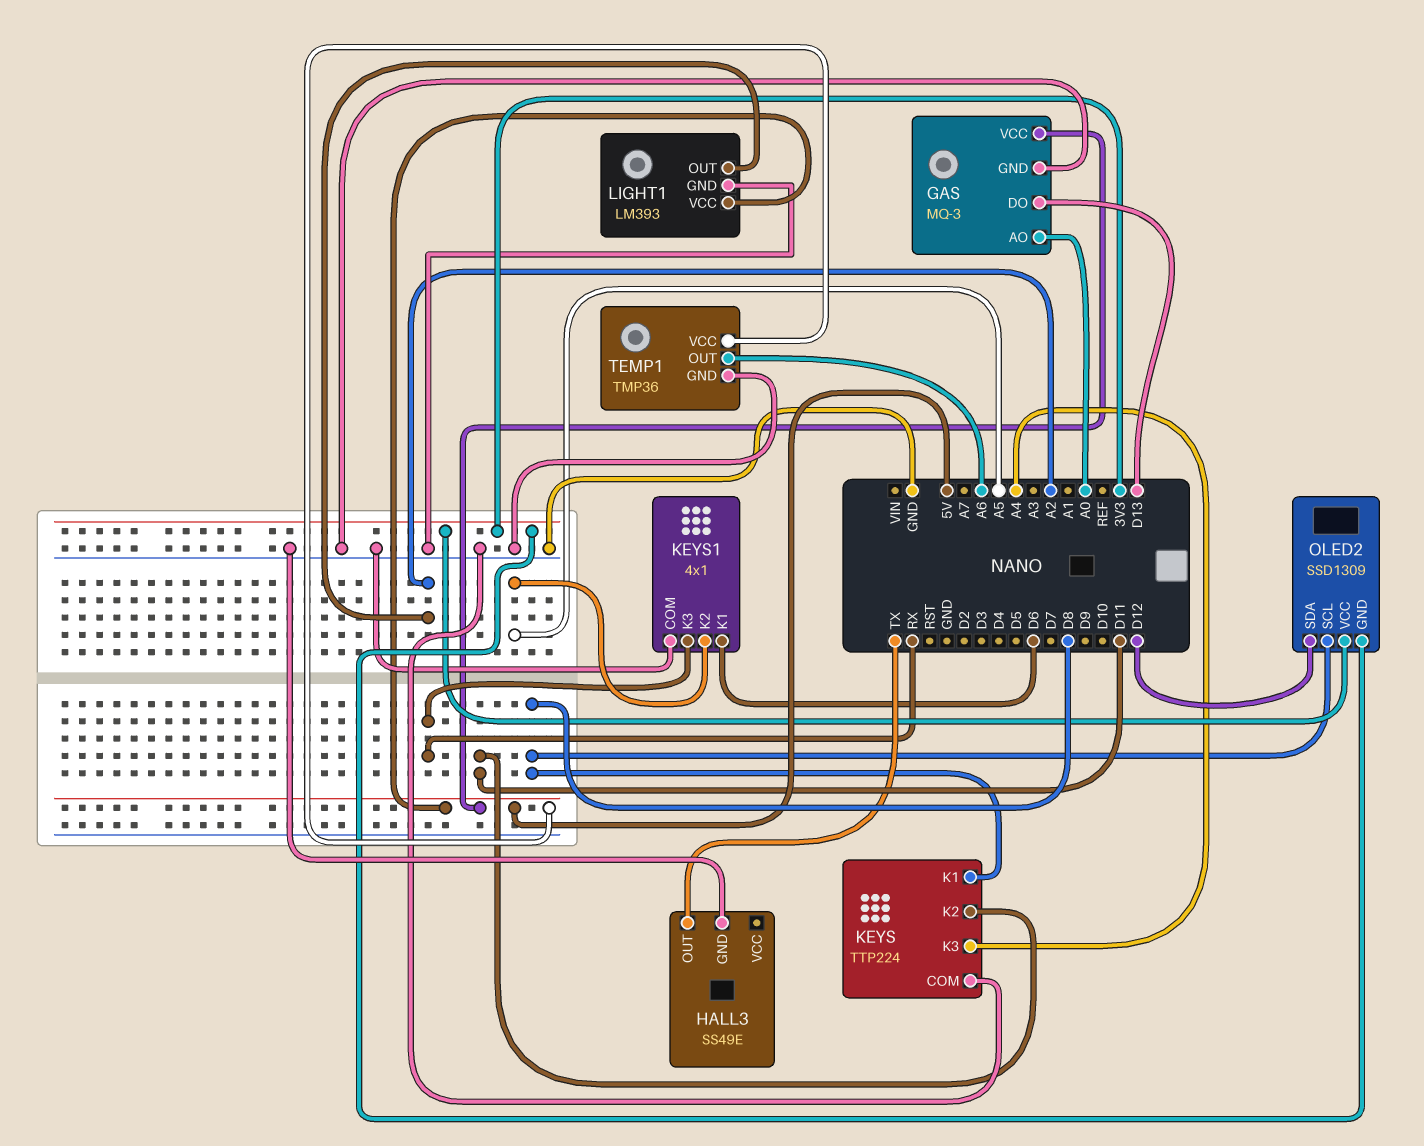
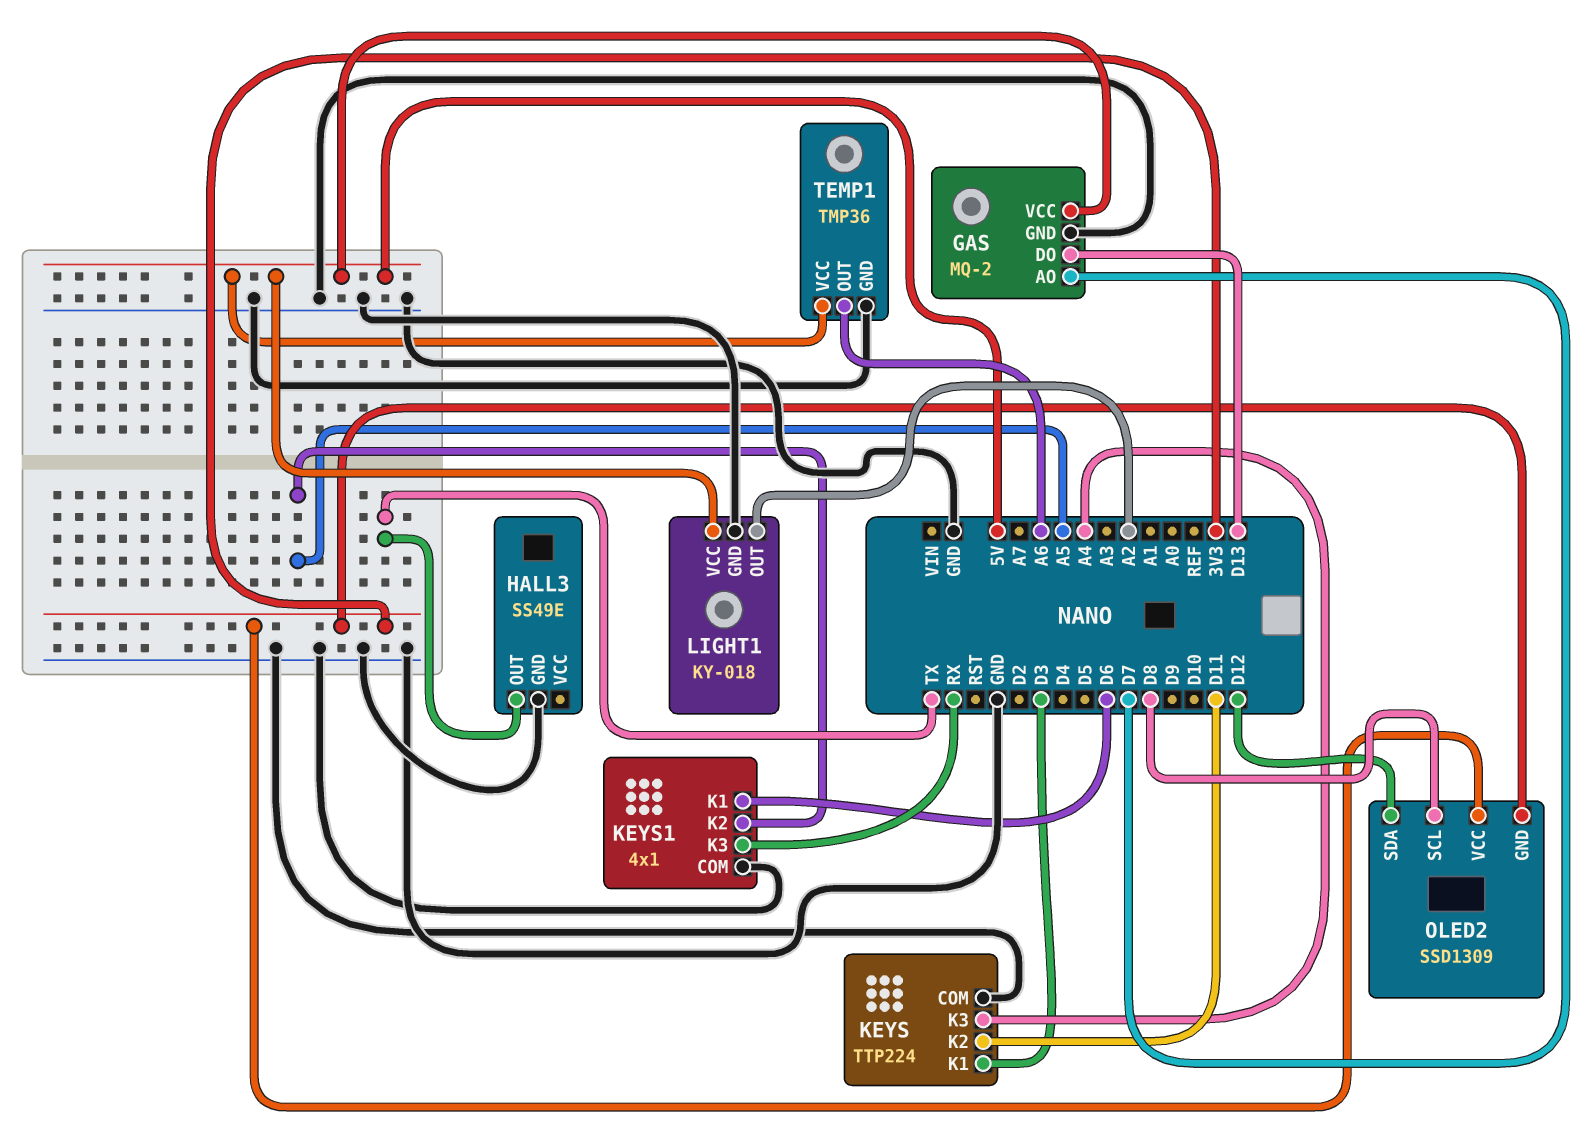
GAS: MQ-3 -> MQ-2
GAS pin AO: A0 -> D7
KEYS pin K1: D8 -> D3
LIGHT1: LM393 -> KY-018

